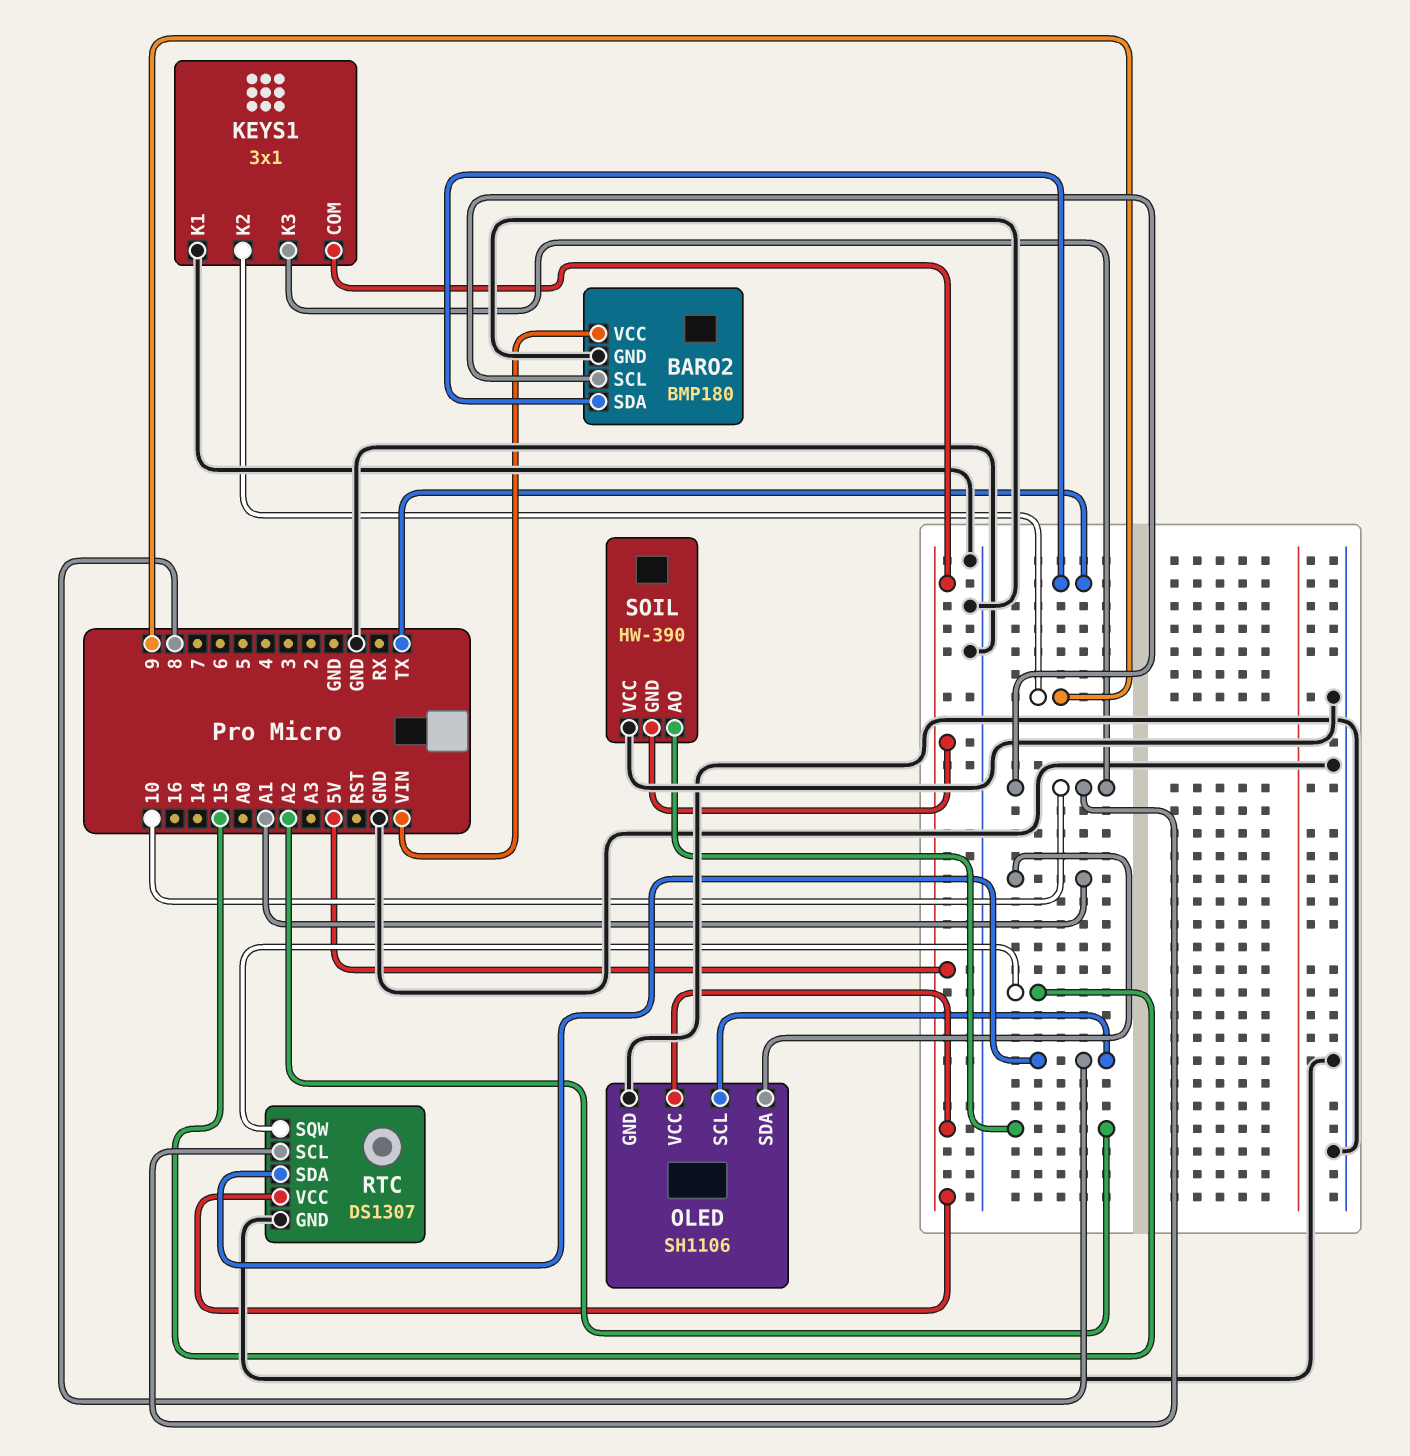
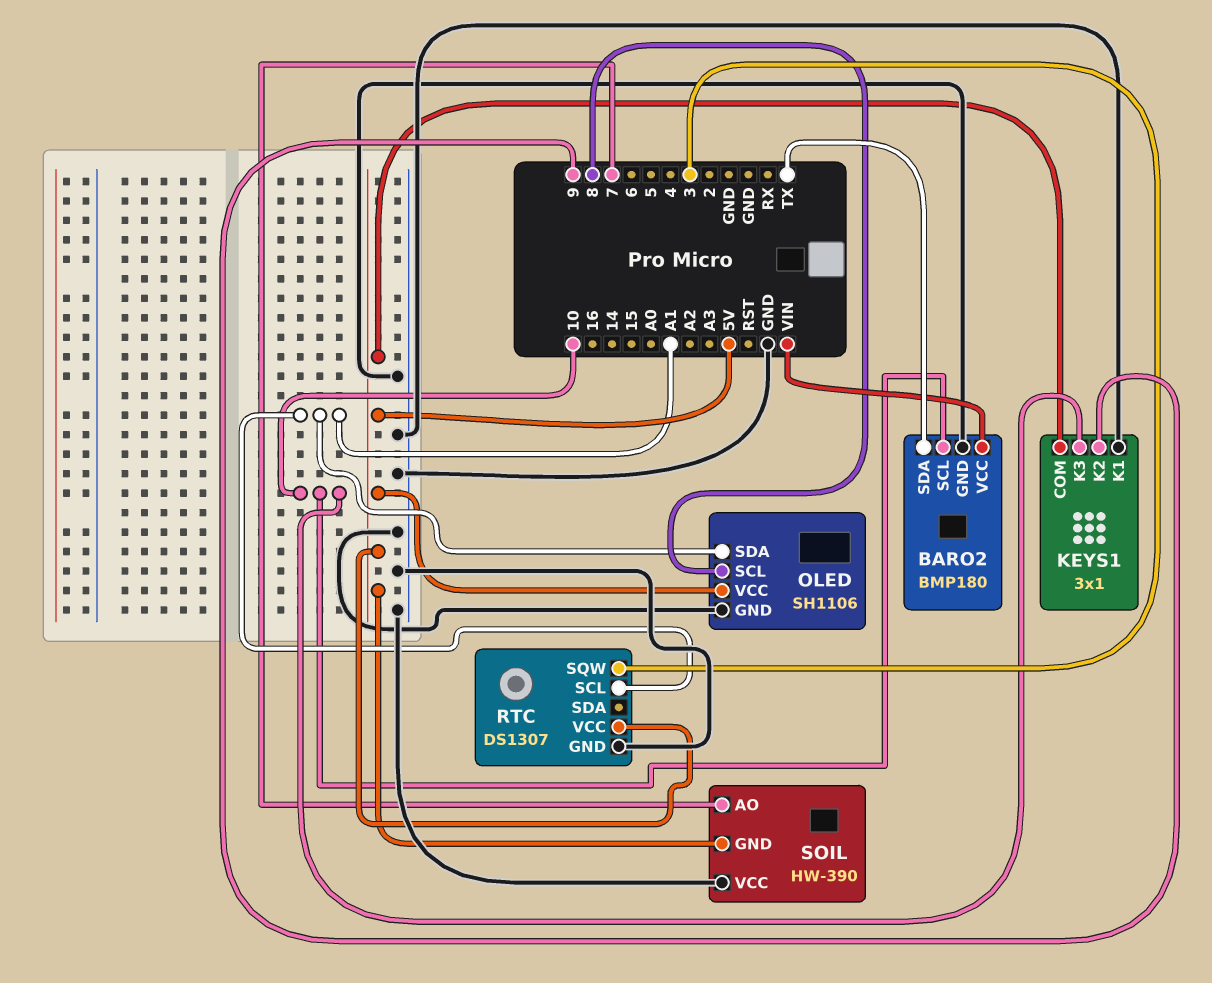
RTC pin SCL: 10 -> A1
RTC pin SDA: 8 -> none
RTC pin SQW: 15 -> 3
SOIL pin AO: A2 -> 7

